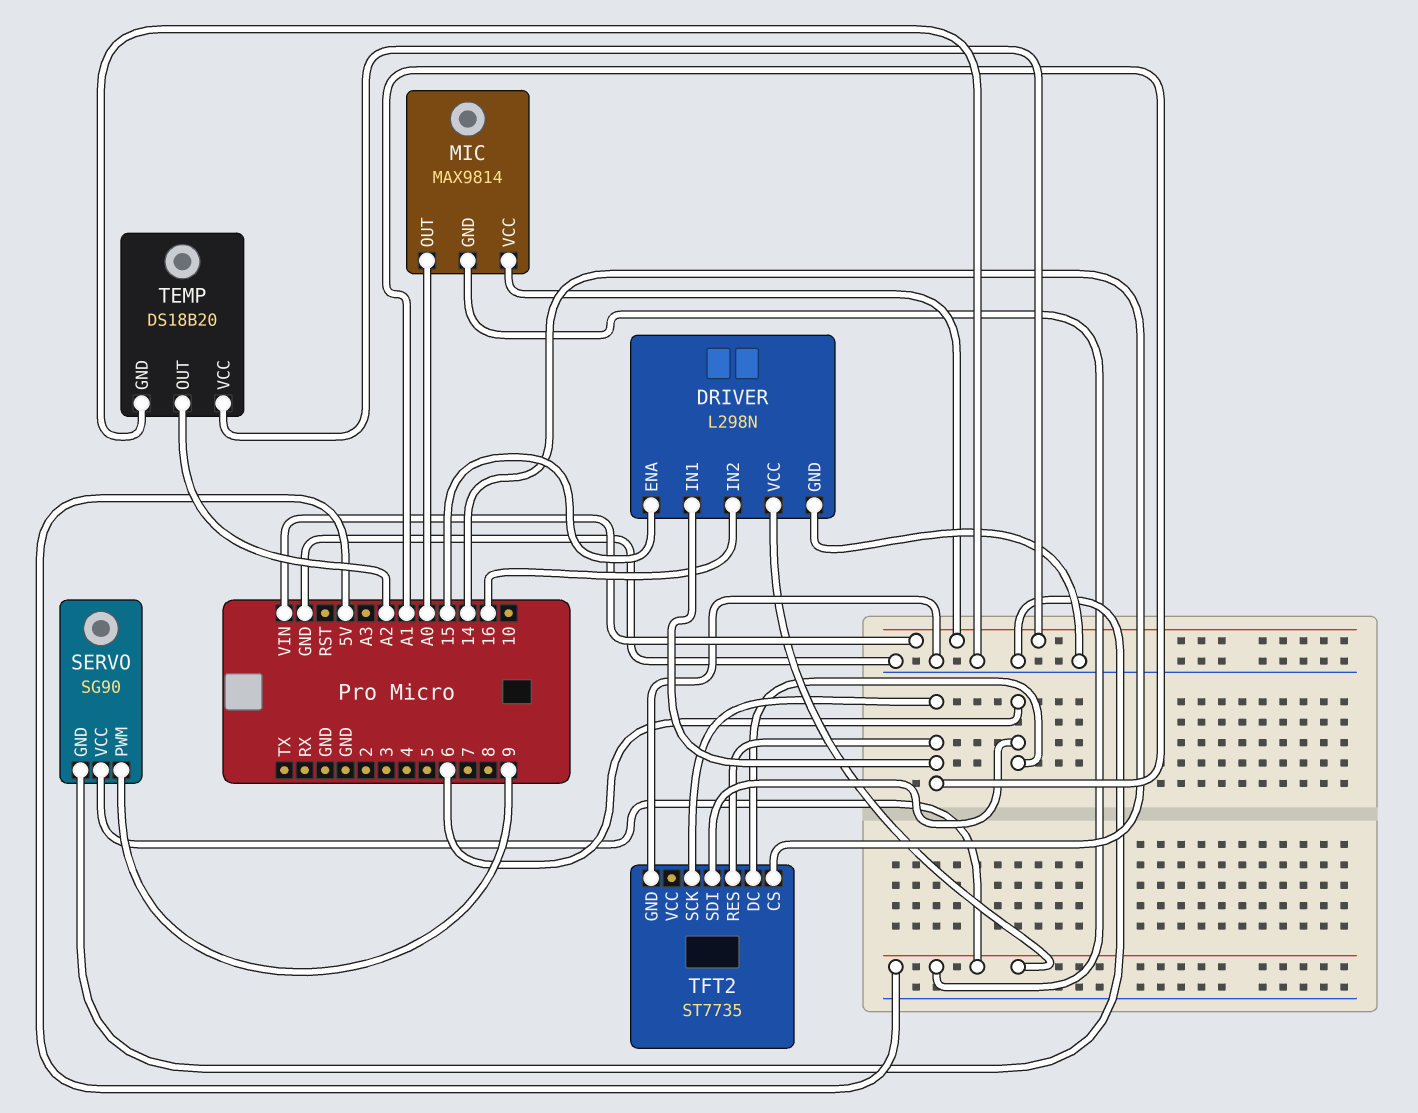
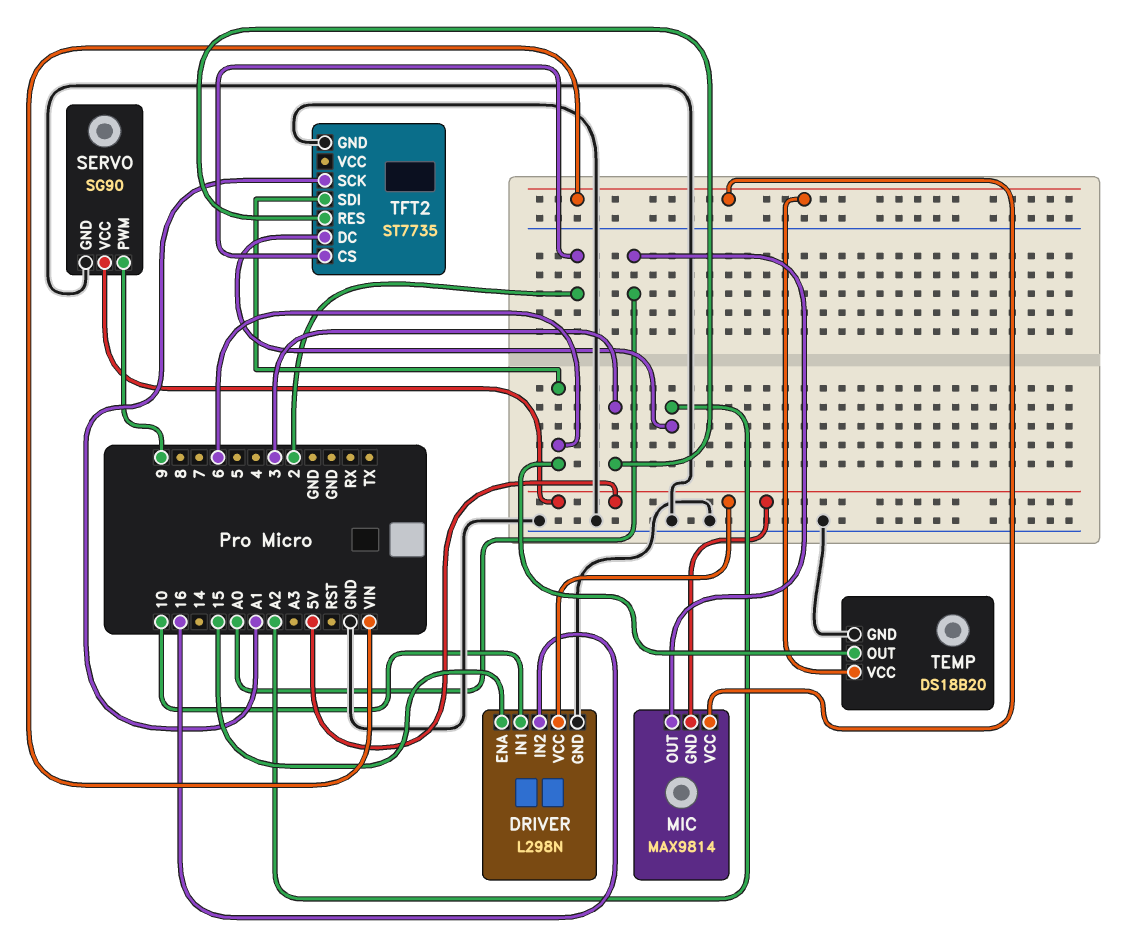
DRIVER pin IN1: A1 -> 10
TEMP pin OUT: A2 -> 6
TFT2 pin CS: 14 -> 2
TFT2 pin DC: 6 -> A2
TFT2 pin RES: A1 -> 3

